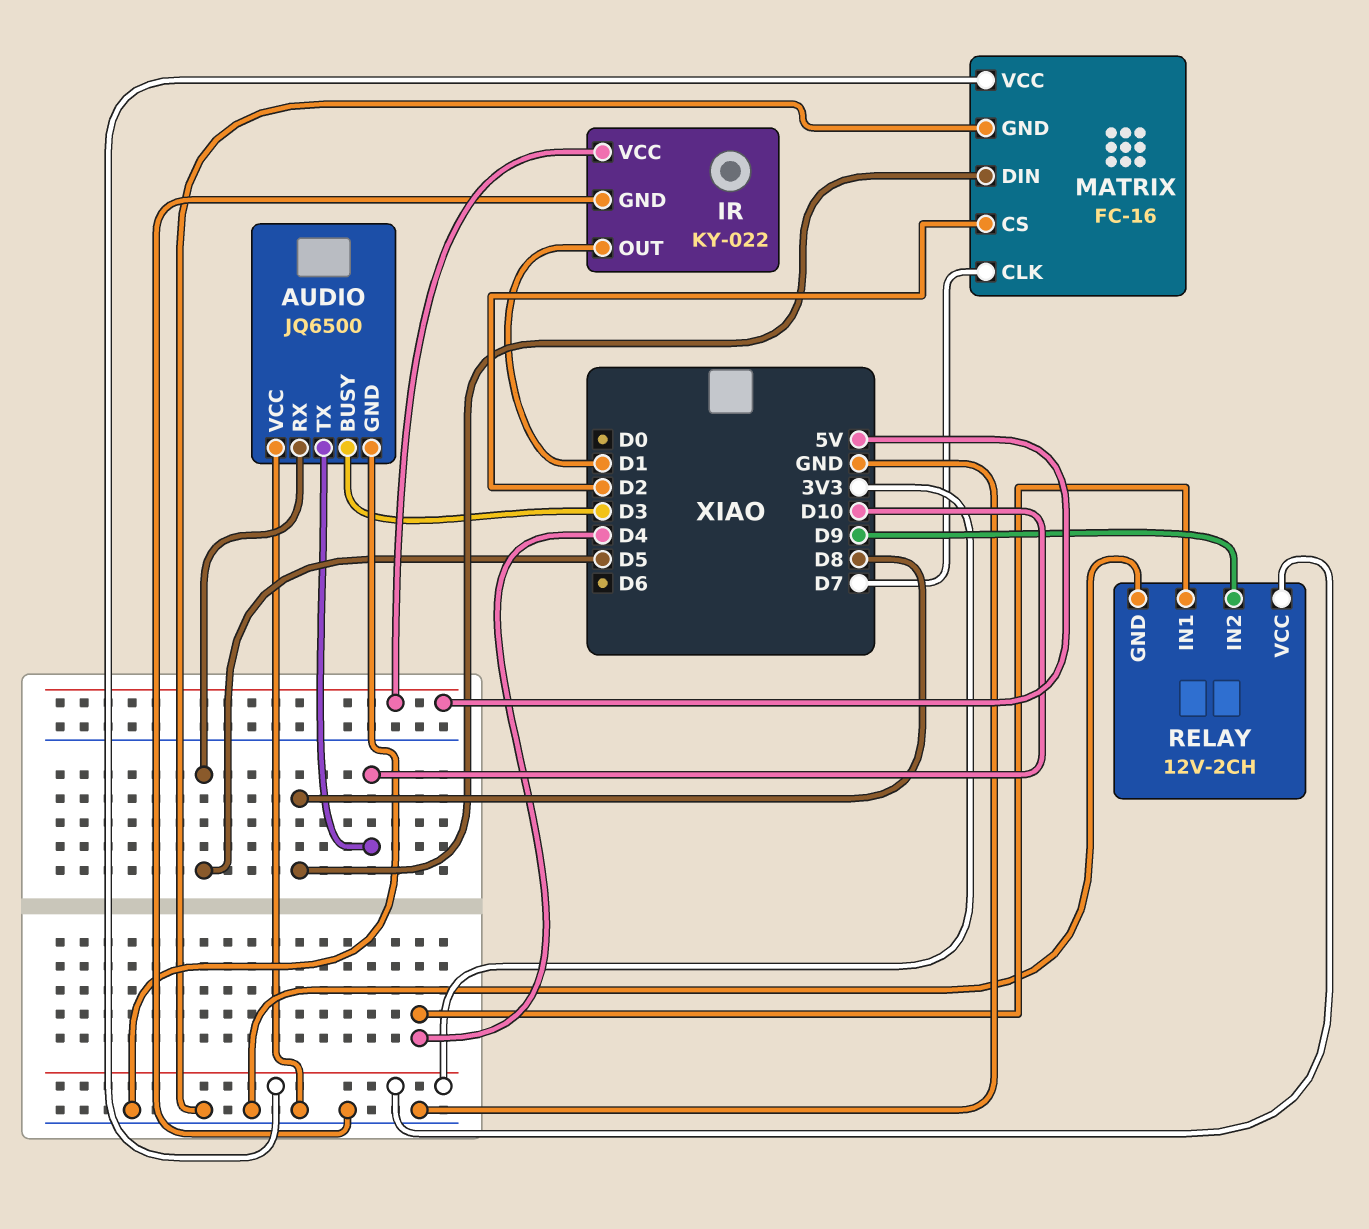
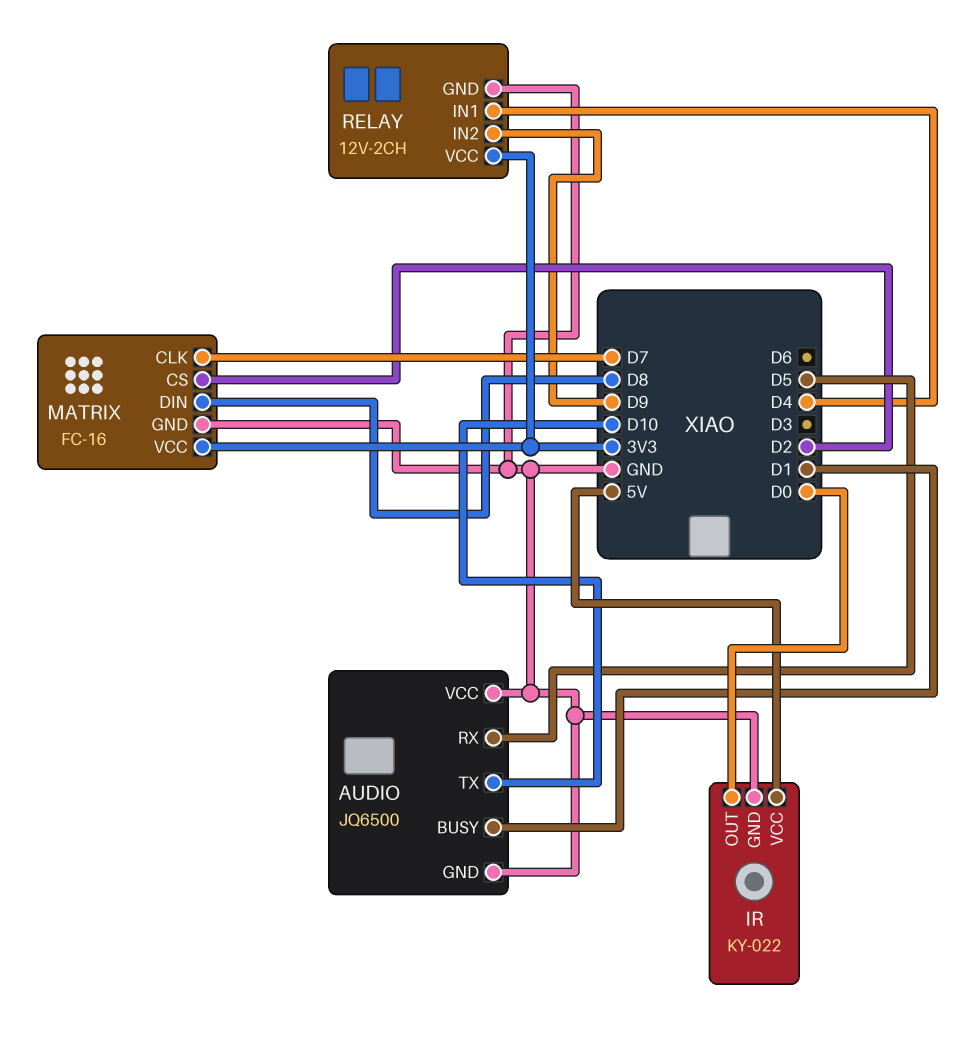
AUDIO pin BUSY: D3 -> D1
IR pin OUT: D1 -> D0

